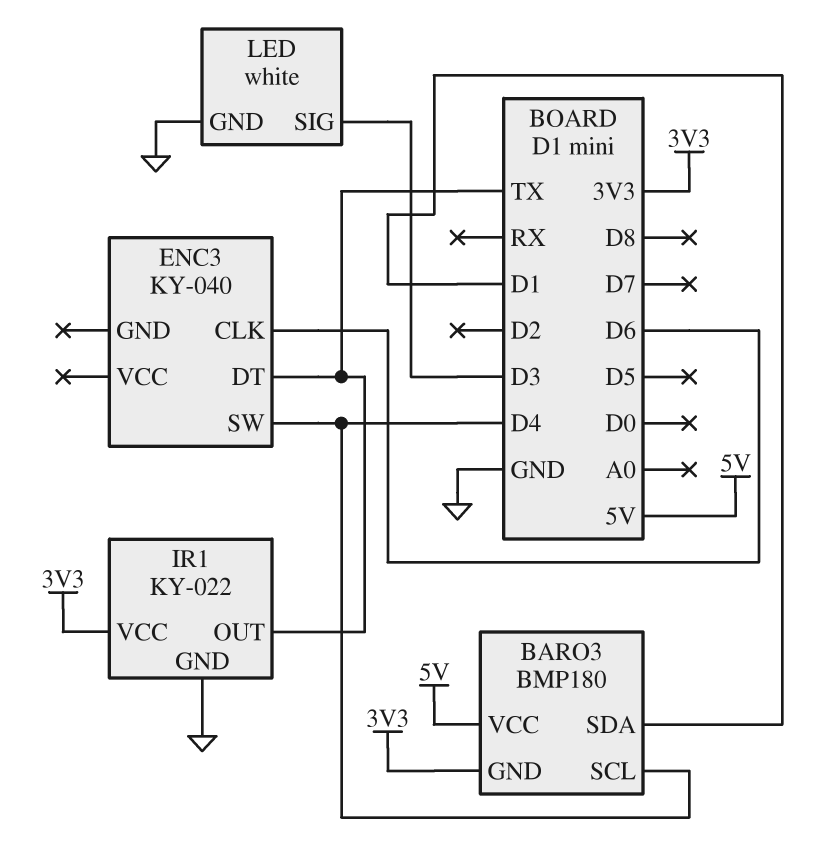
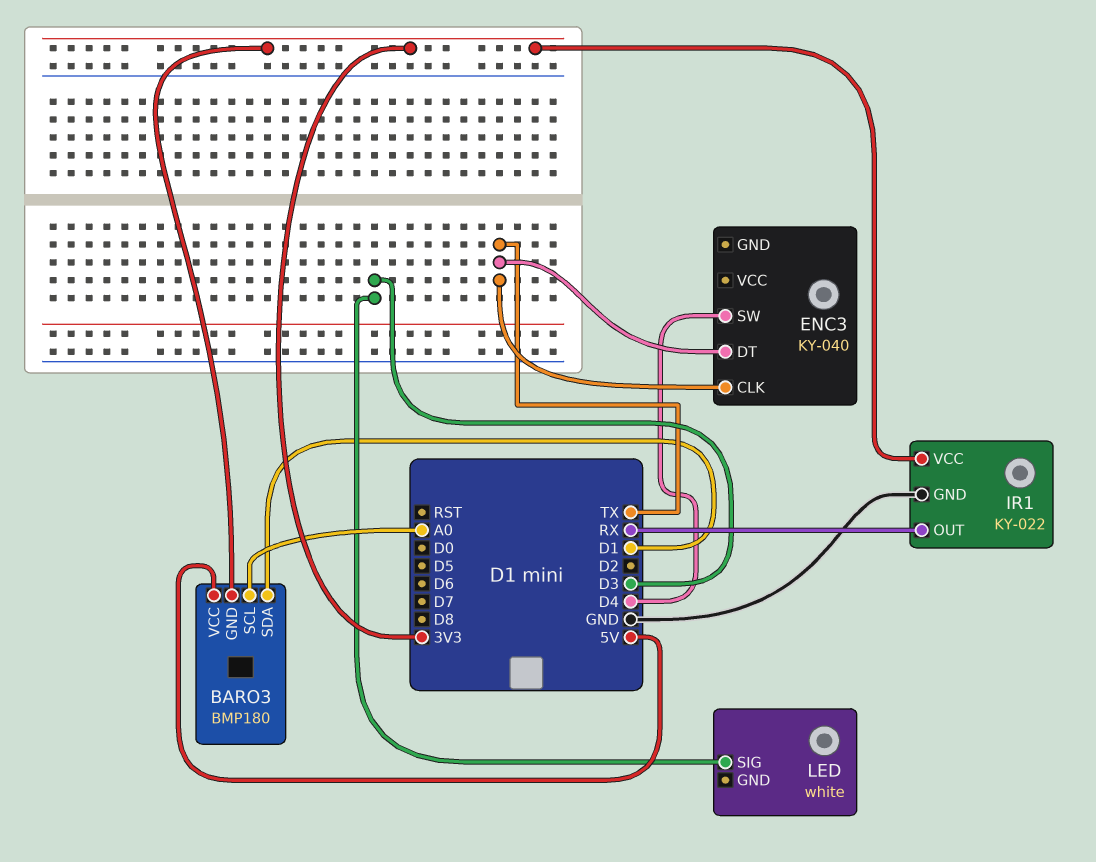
BARO3 pin SCL: D4 -> A0
ENC3 pin CLK: D6 -> TX
IR1 pin OUT: TX -> RX
LED pin GND: GND -> none

